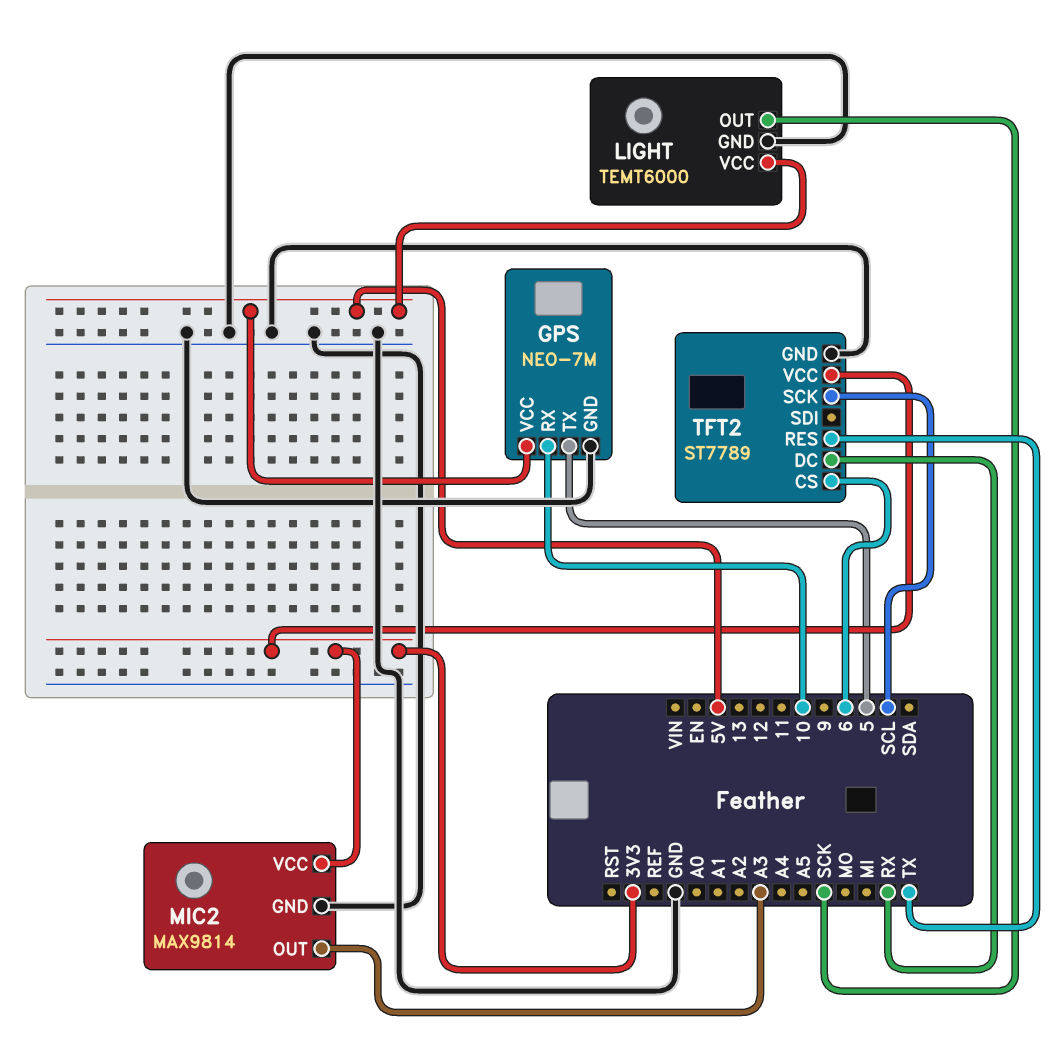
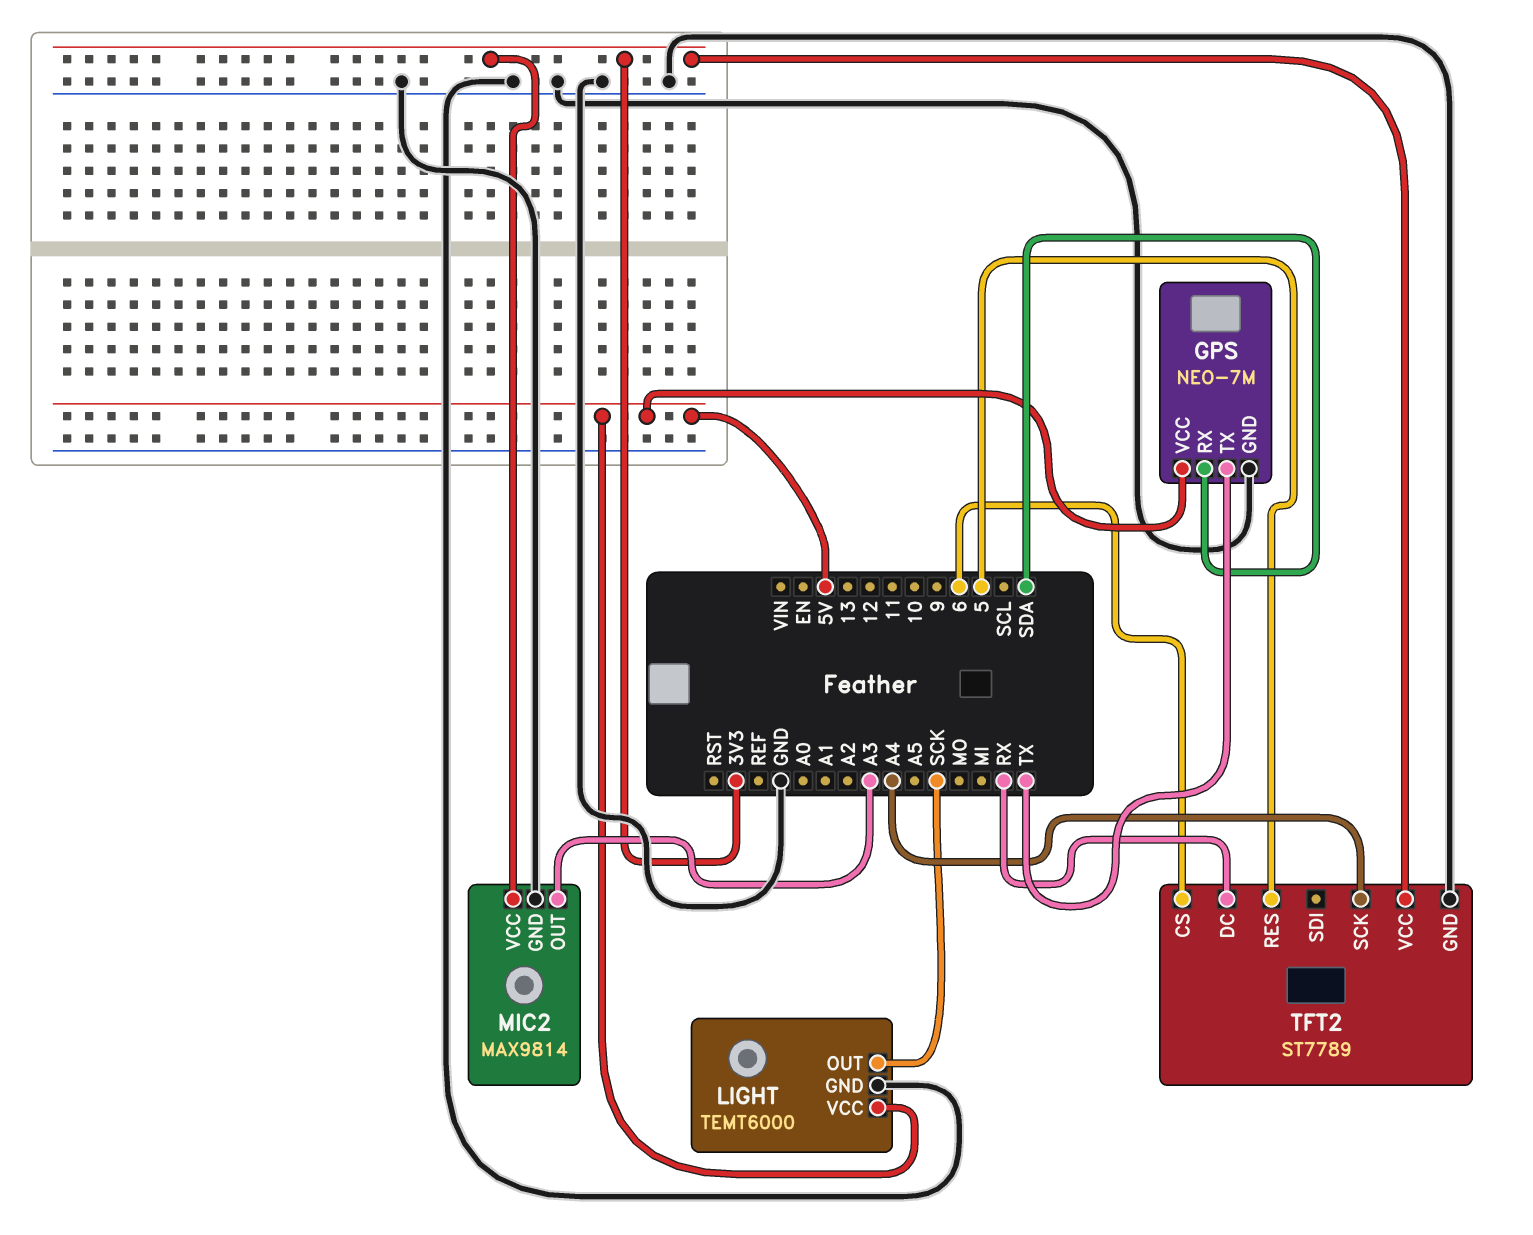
GPS pin RX: 10 -> SDA
GPS pin TX: 5 -> TX
TFT2 pin RES: TX -> 5
TFT2 pin SCK: SCL -> A4

